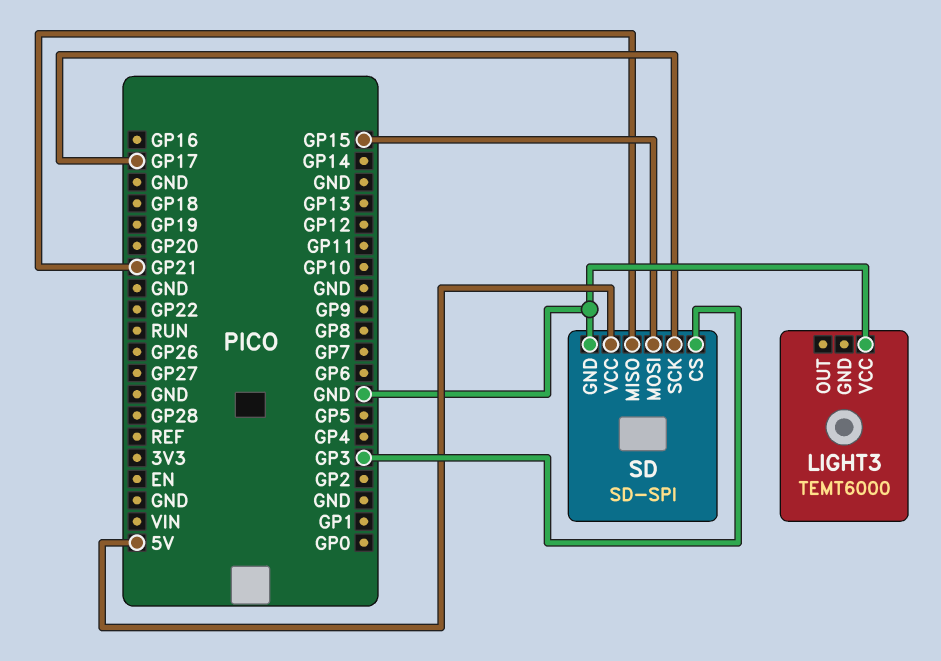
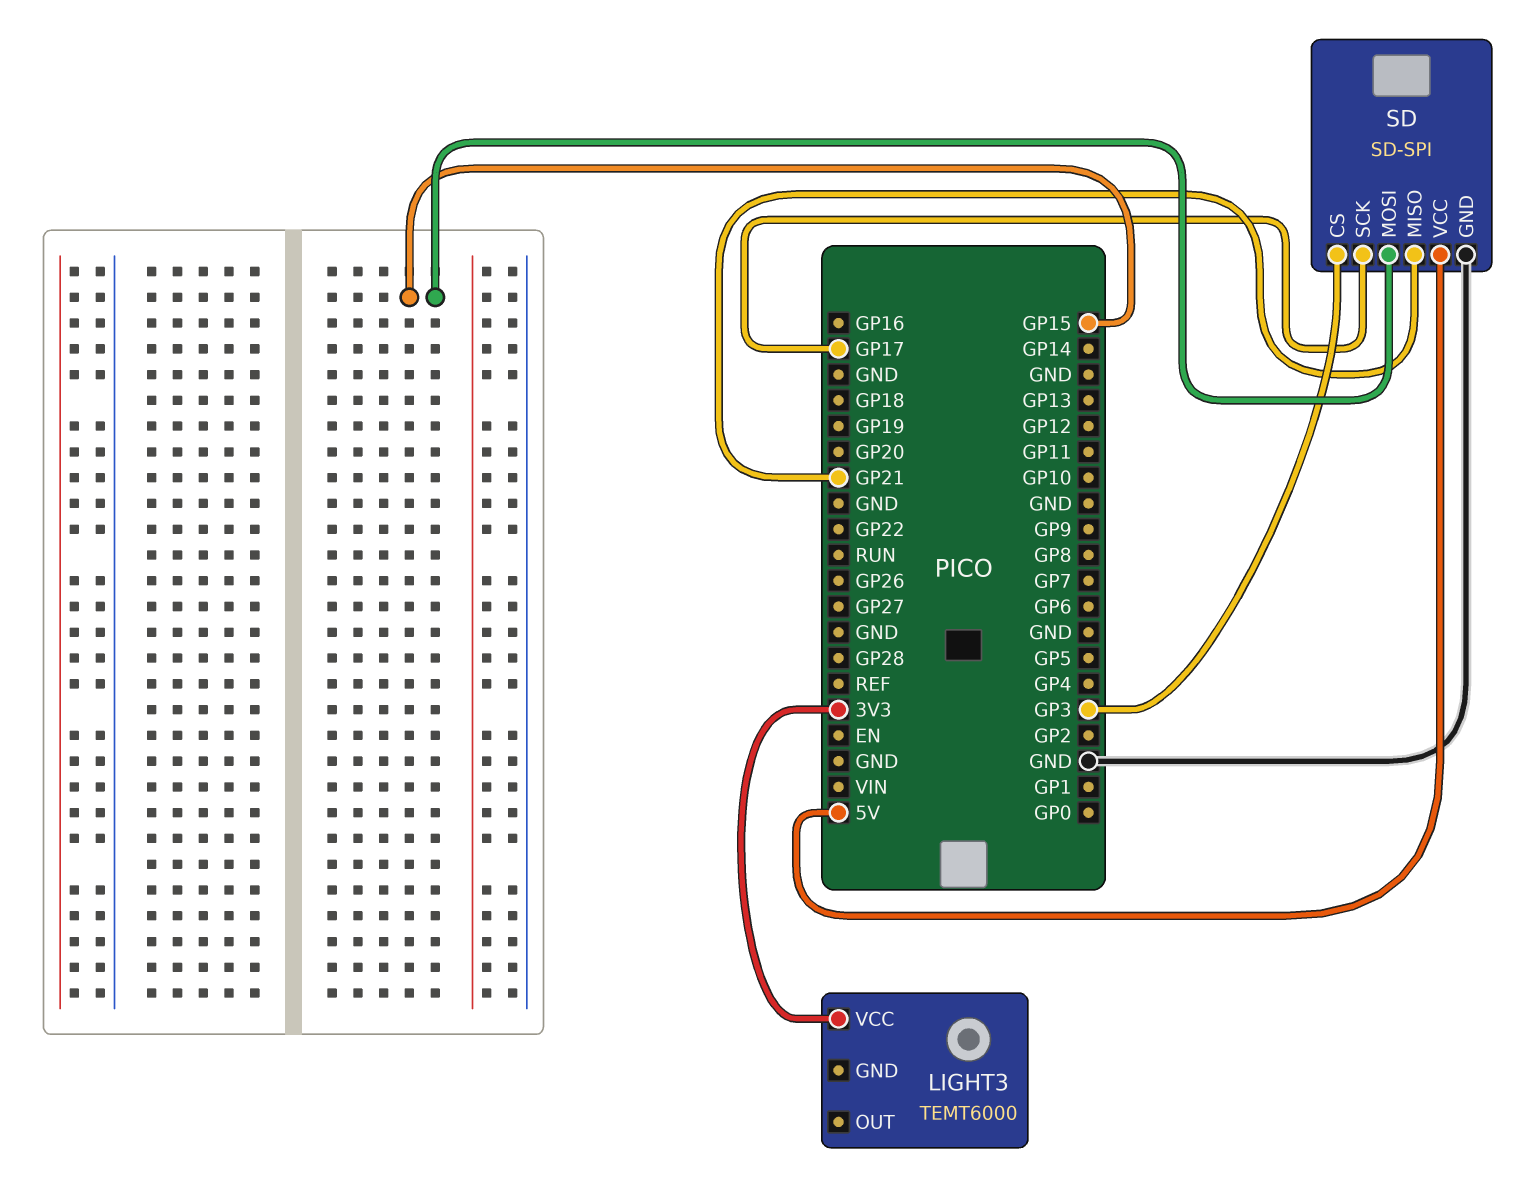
LIGHT3 pin VCC: GND -> 3V3

